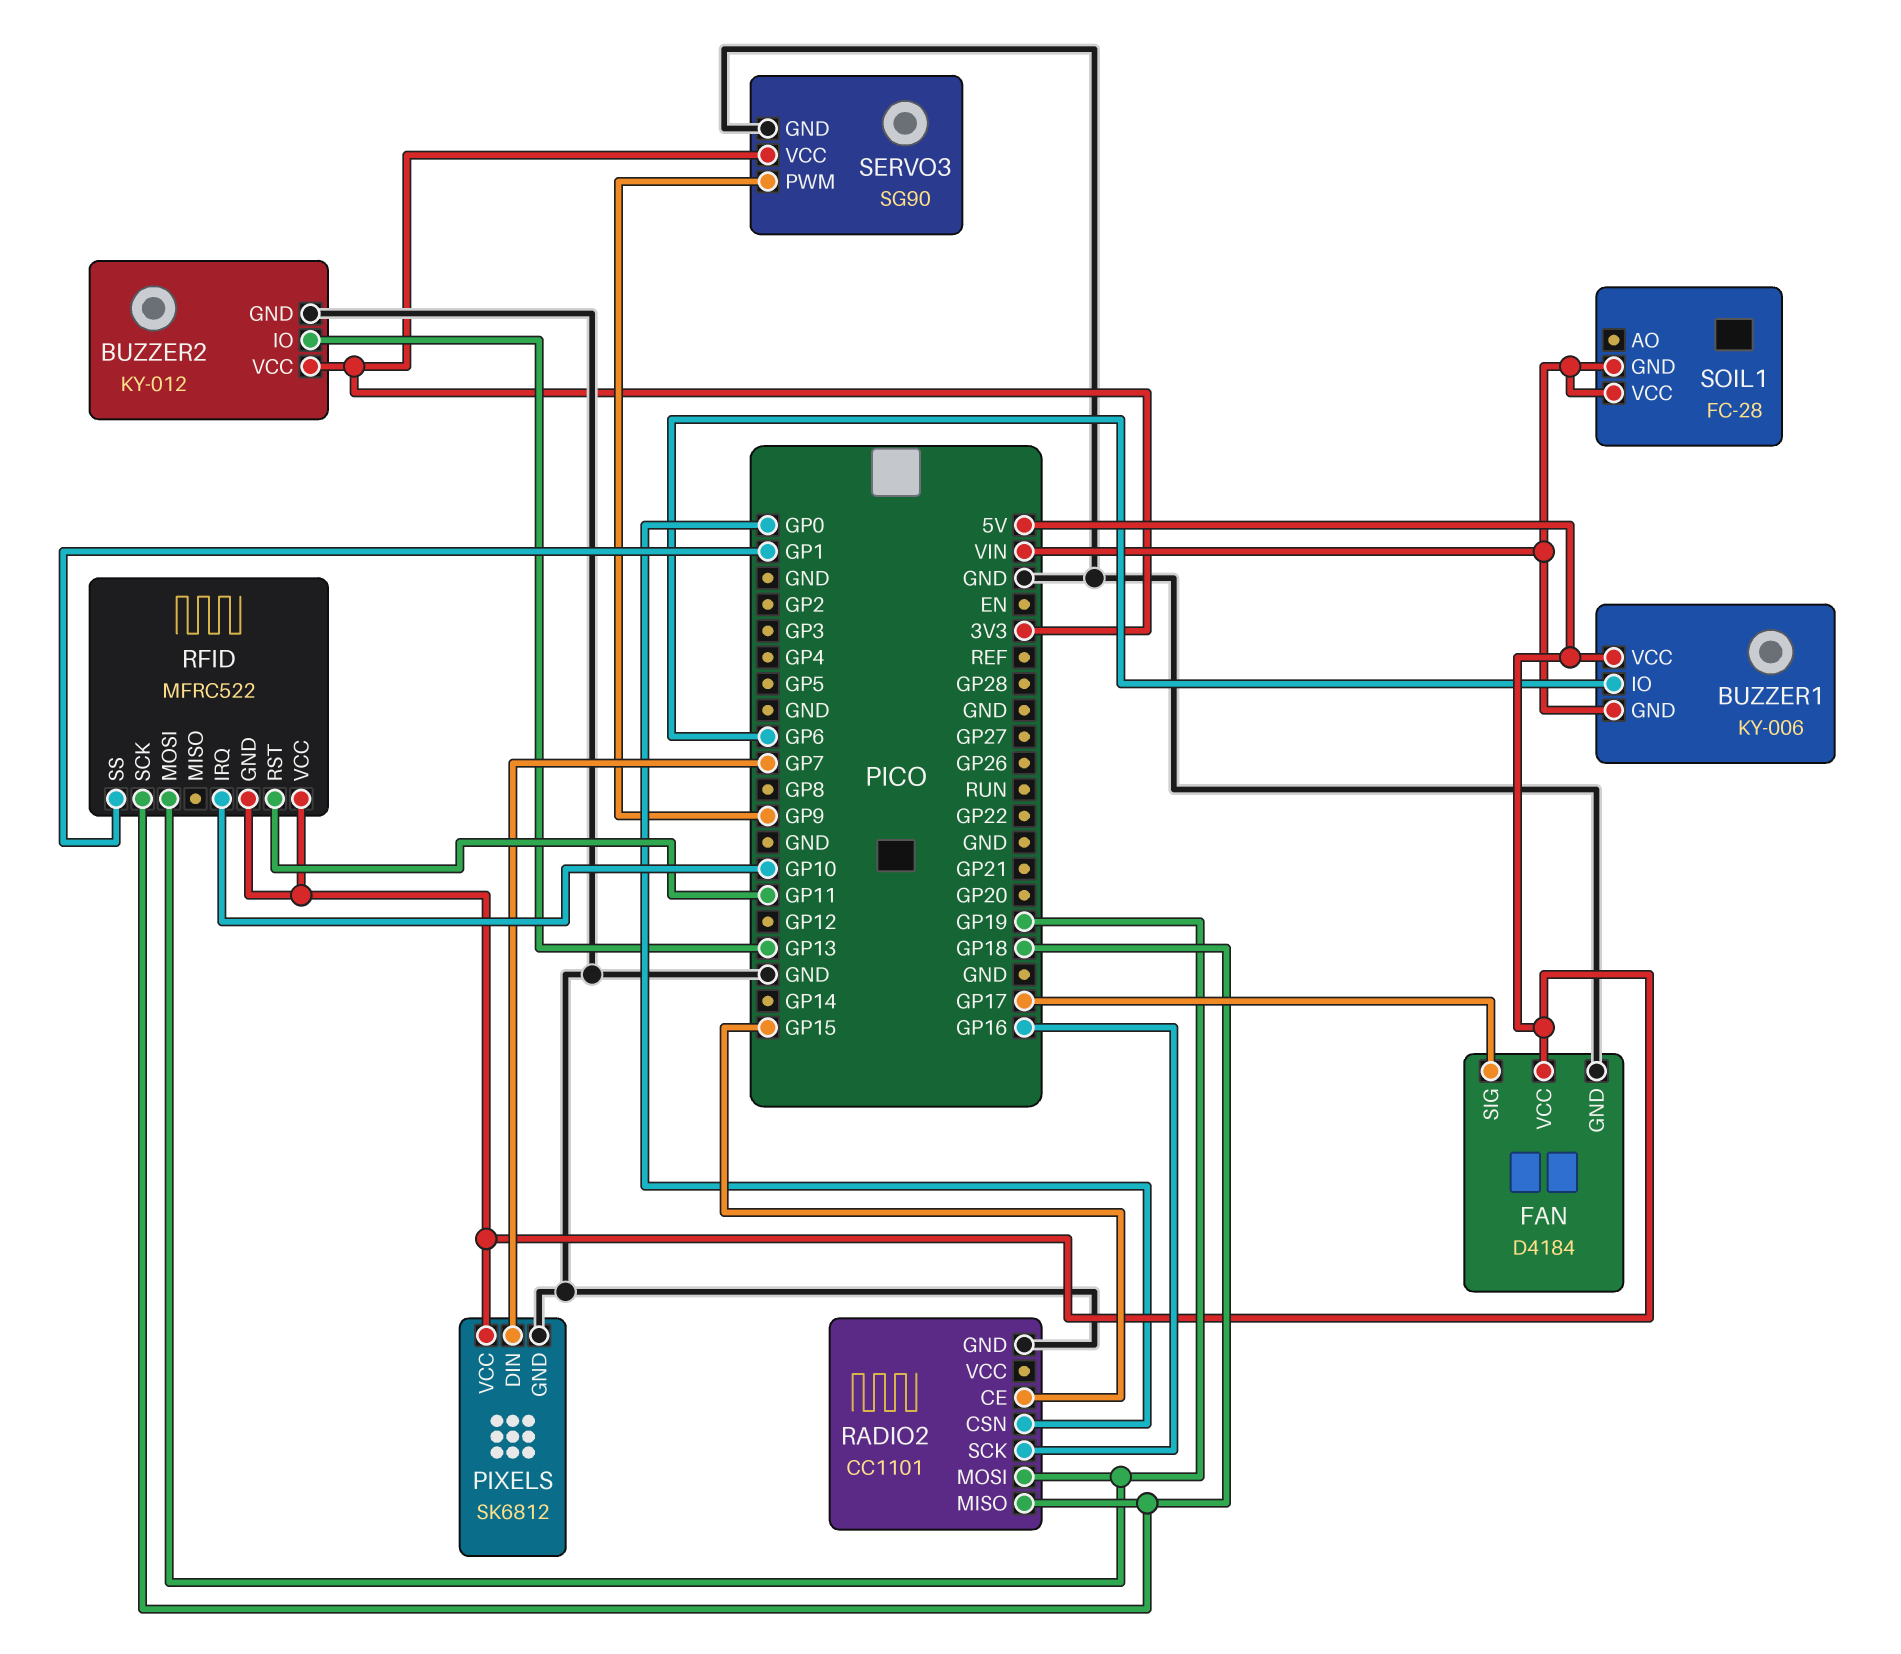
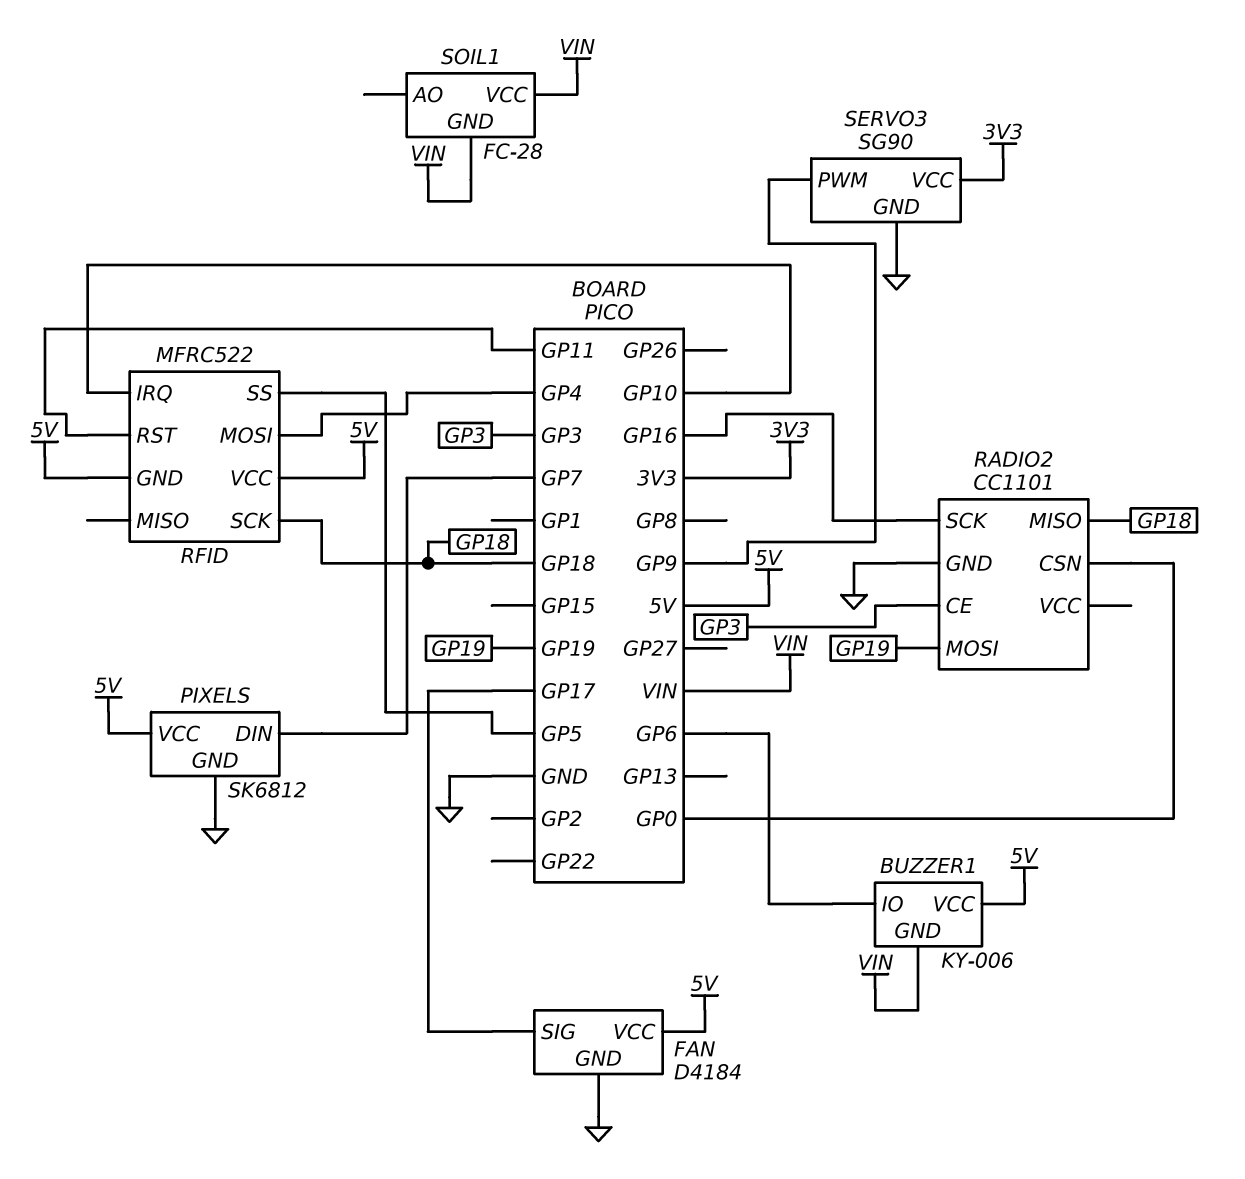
BUZZER2: KY-012 -> none
BUZZER2 pin GND: GND -> none
BUZZER2 pin IO: GP13 -> none
BUZZER2 pin VCC: 3V3 -> none
RADIO2 pin CE: GP15 -> GP3
RFID pin MOSI: GP19 -> GP4
RFID pin SS: GP1 -> GP5

